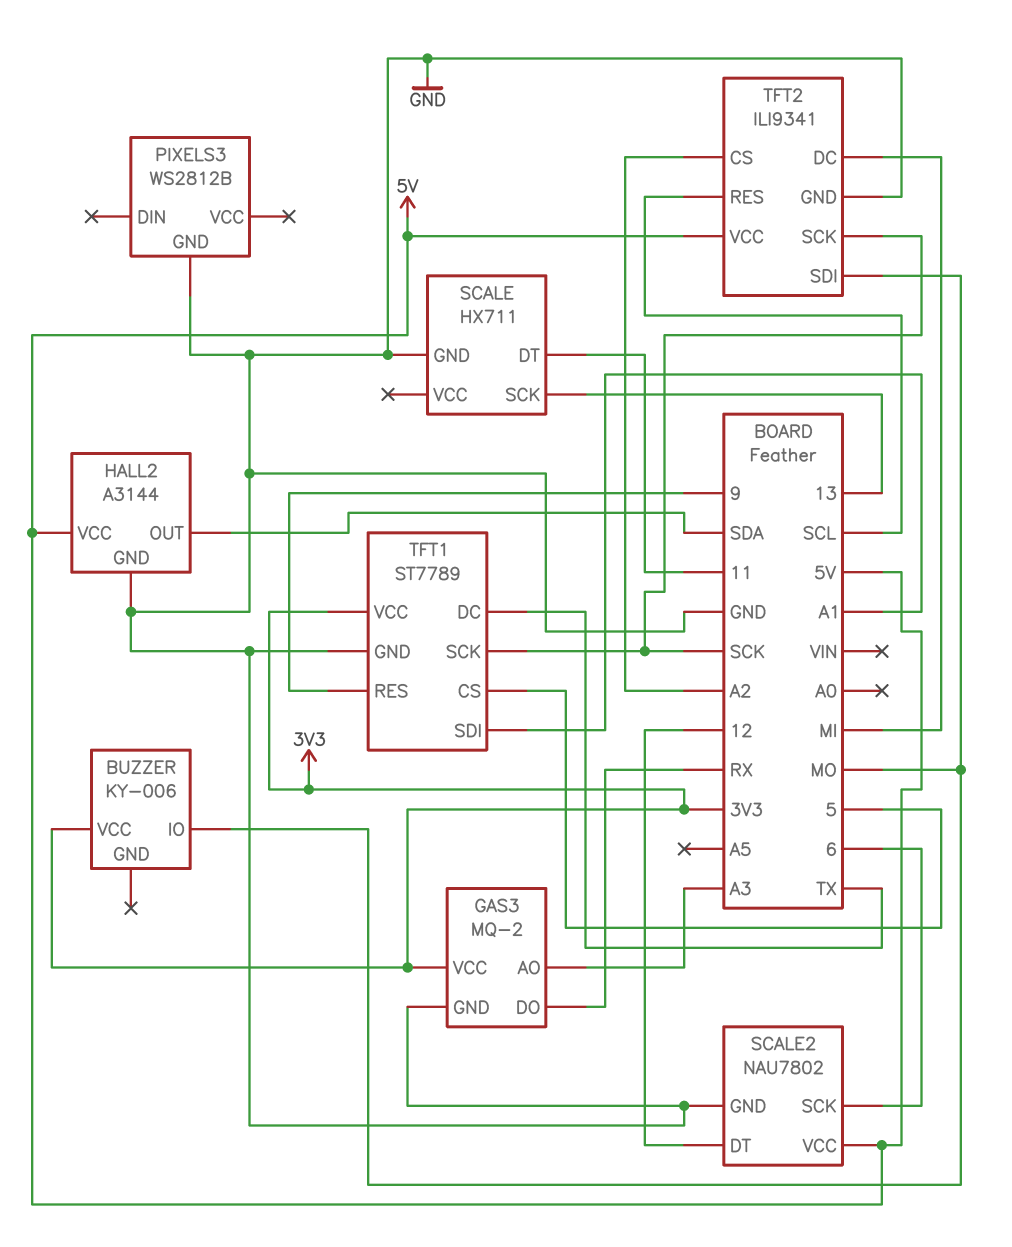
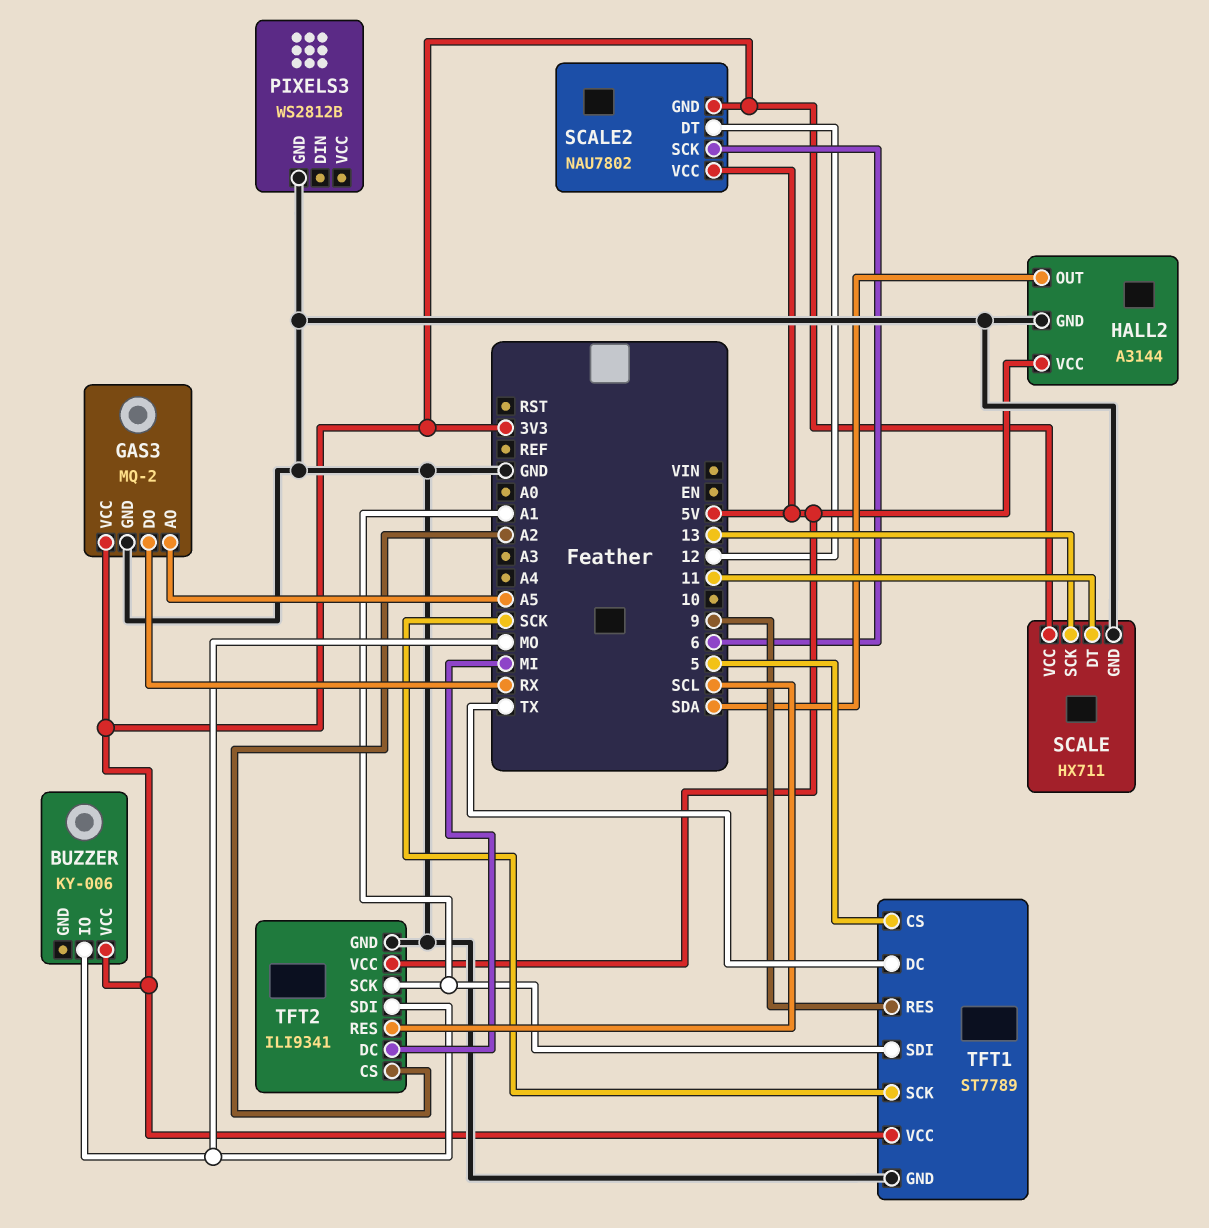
GAS3 pin AO: A3 -> A5
SCALE pin VCC: none -> 3V3
SCALE2 pin GND: GND -> 3V3
TFT2 pin SCK: SCK -> A1

